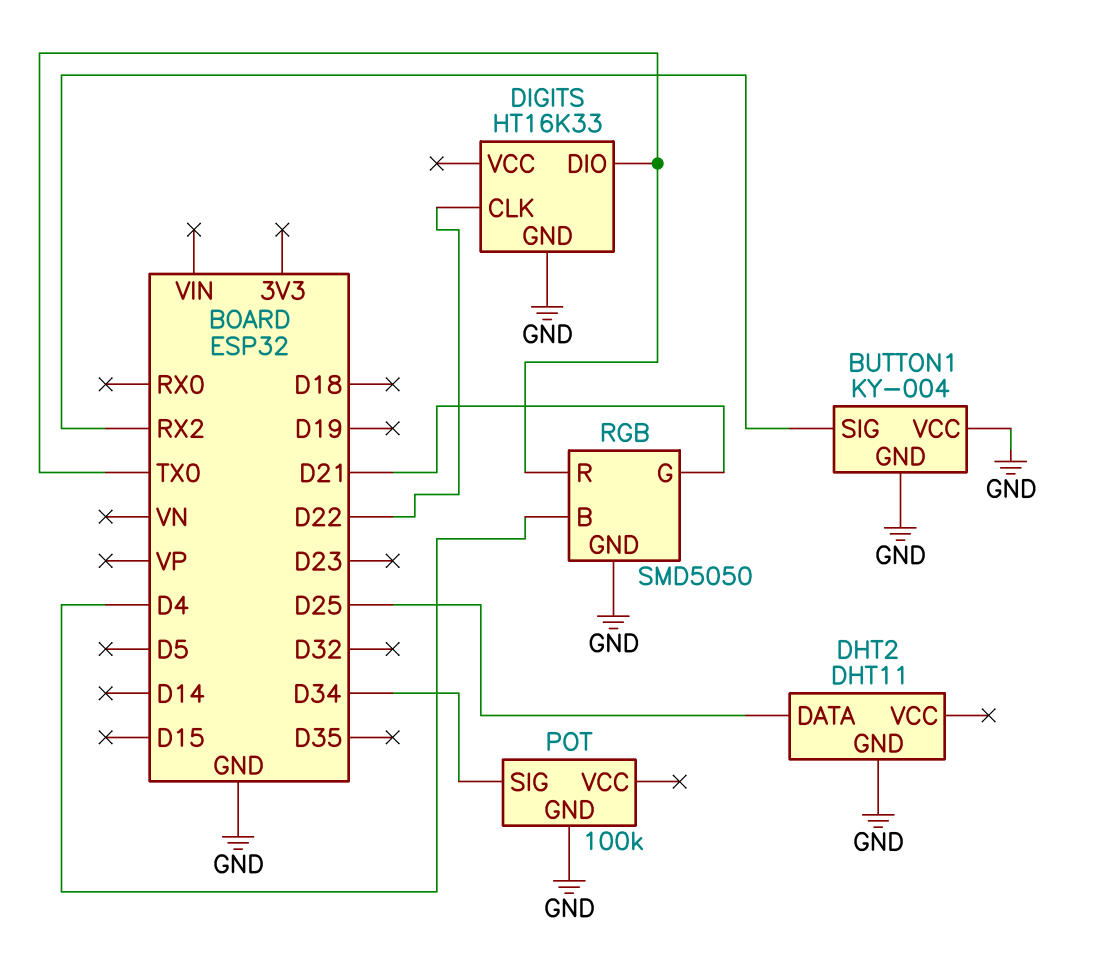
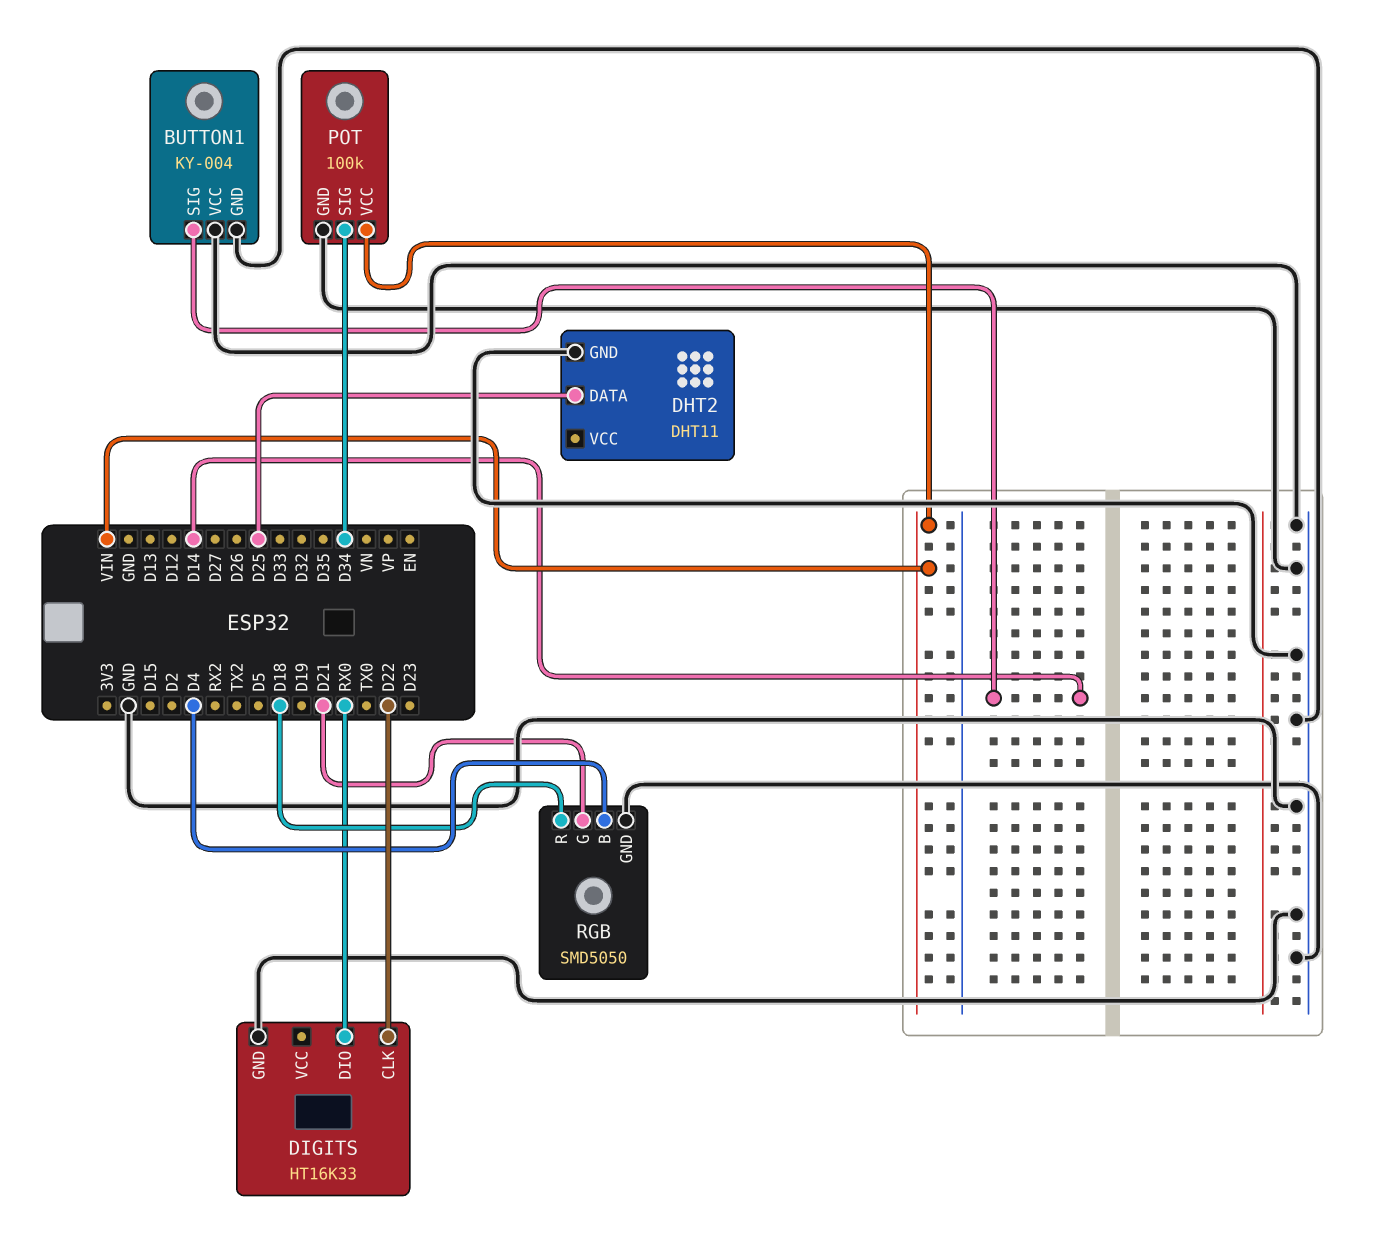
BUTTON1 pin SIG: RX2 -> D14
DIGITS pin DIO: TX0 -> RX0
POT pin VCC: none -> VIN
RGB pin R: TX0 -> D18

